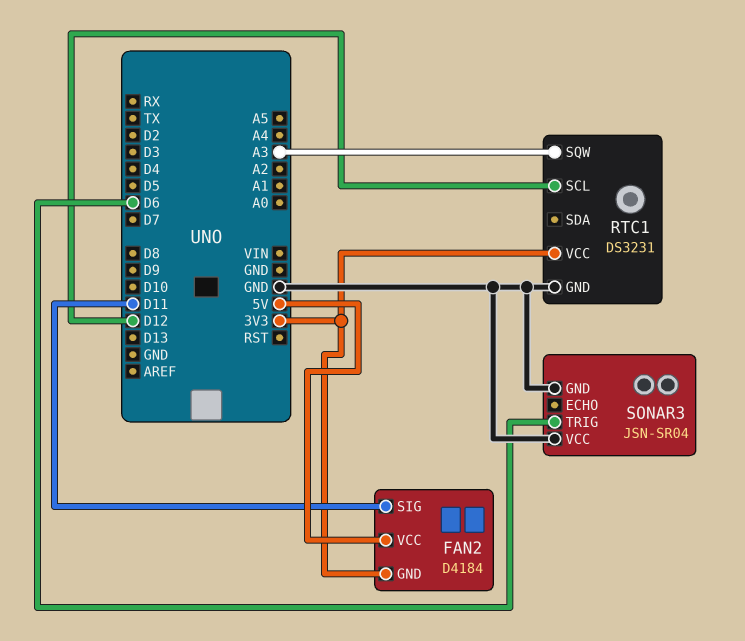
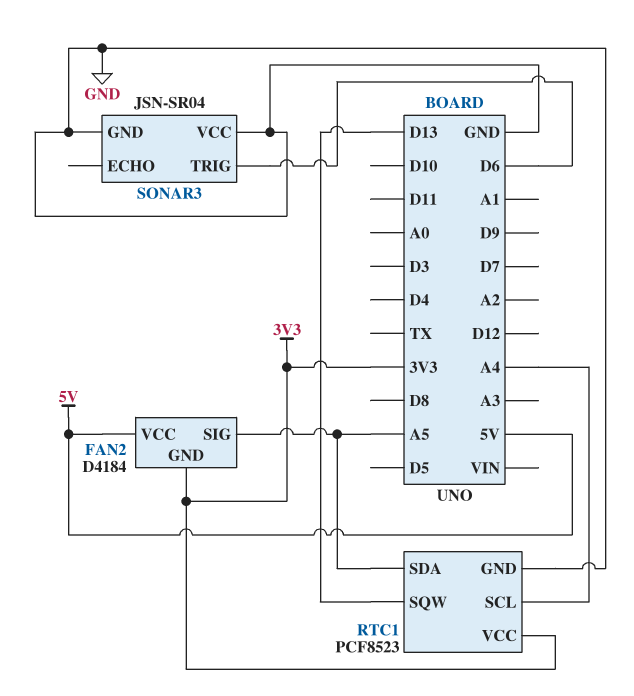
FAN2 pin SIG: D11 -> A5
RTC1: DS3231 -> PCF8523
RTC1 pin SCL: D12 -> A4
RTC1 pin SDA: none -> A5
RTC1 pin SQW: A3 -> D13

